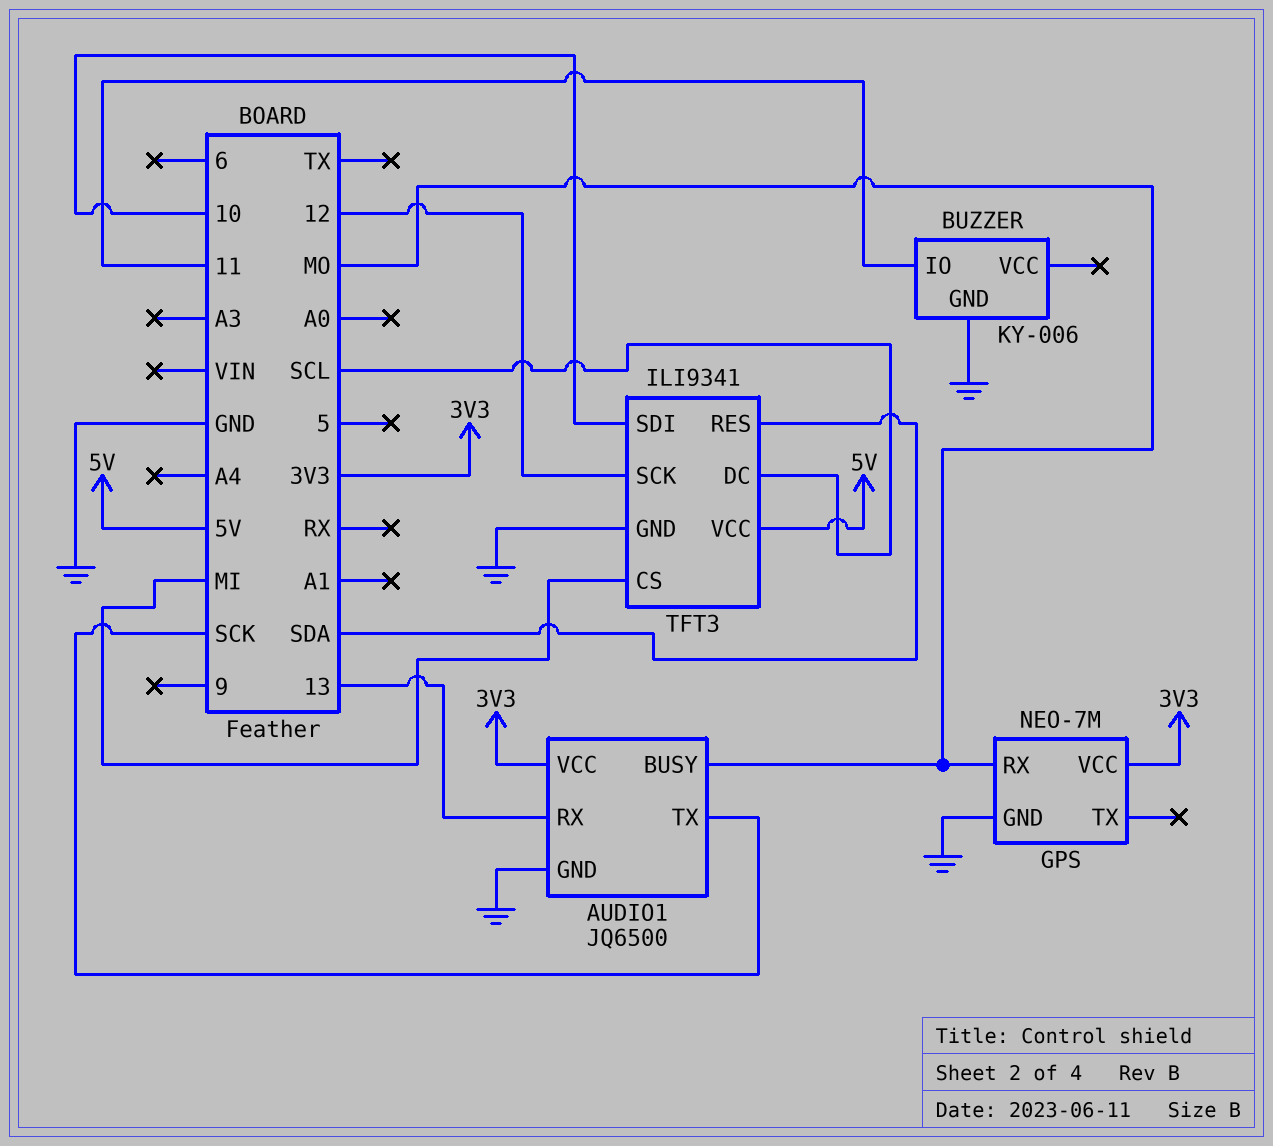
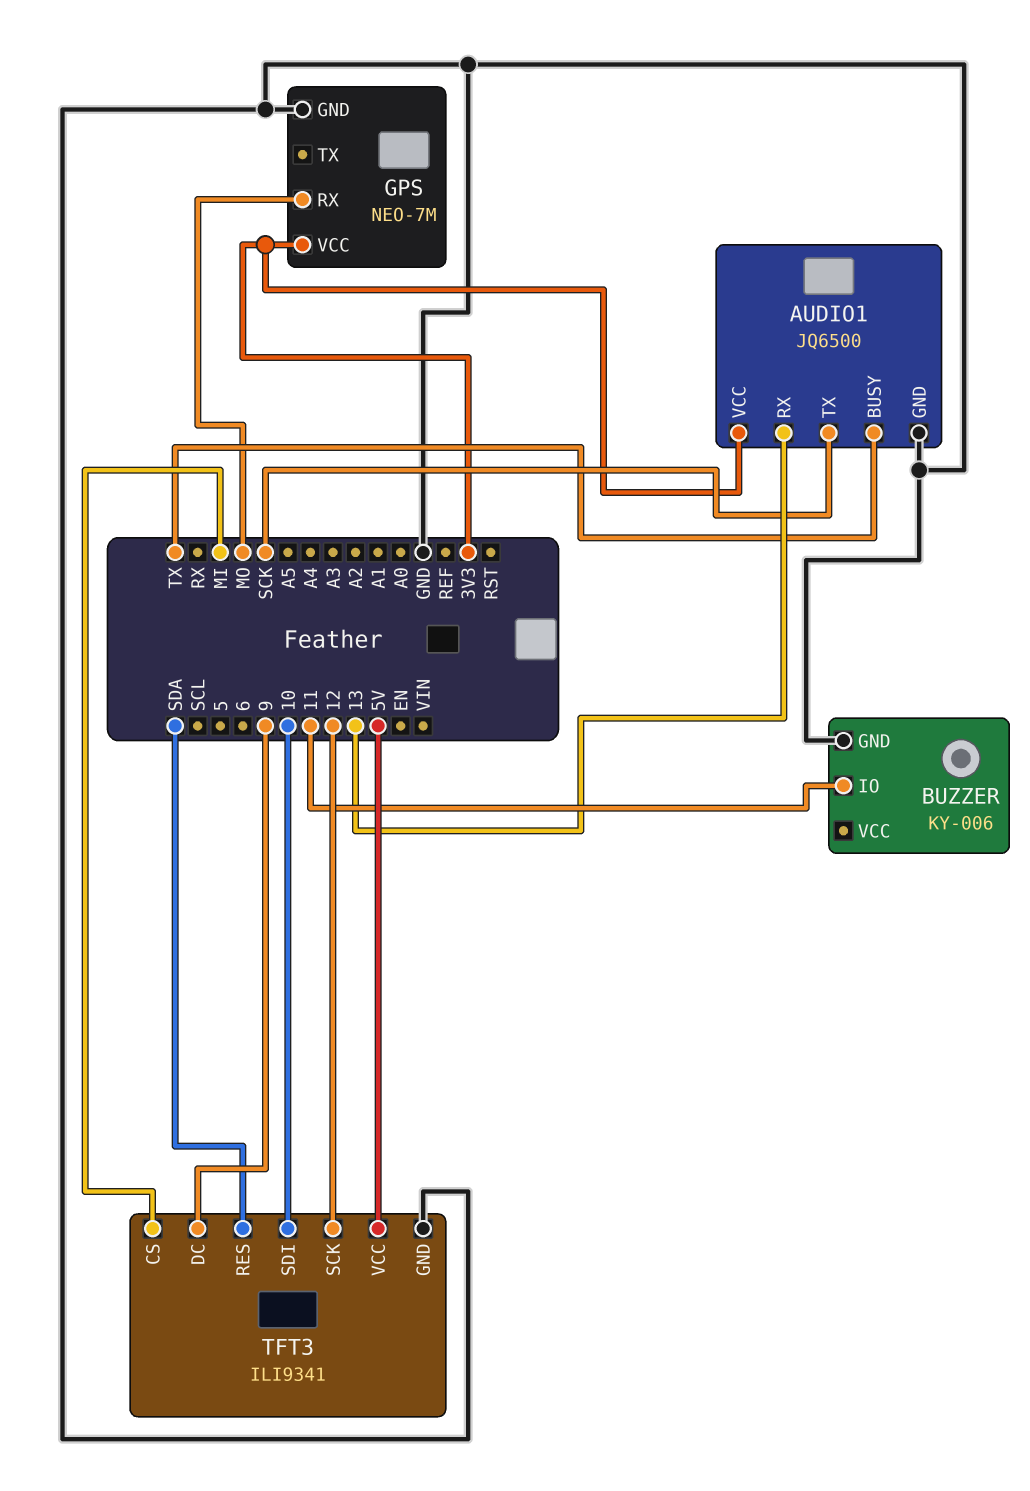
AUDIO1 pin BUSY: MO -> TX
TFT3 pin DC: SCL -> 9

